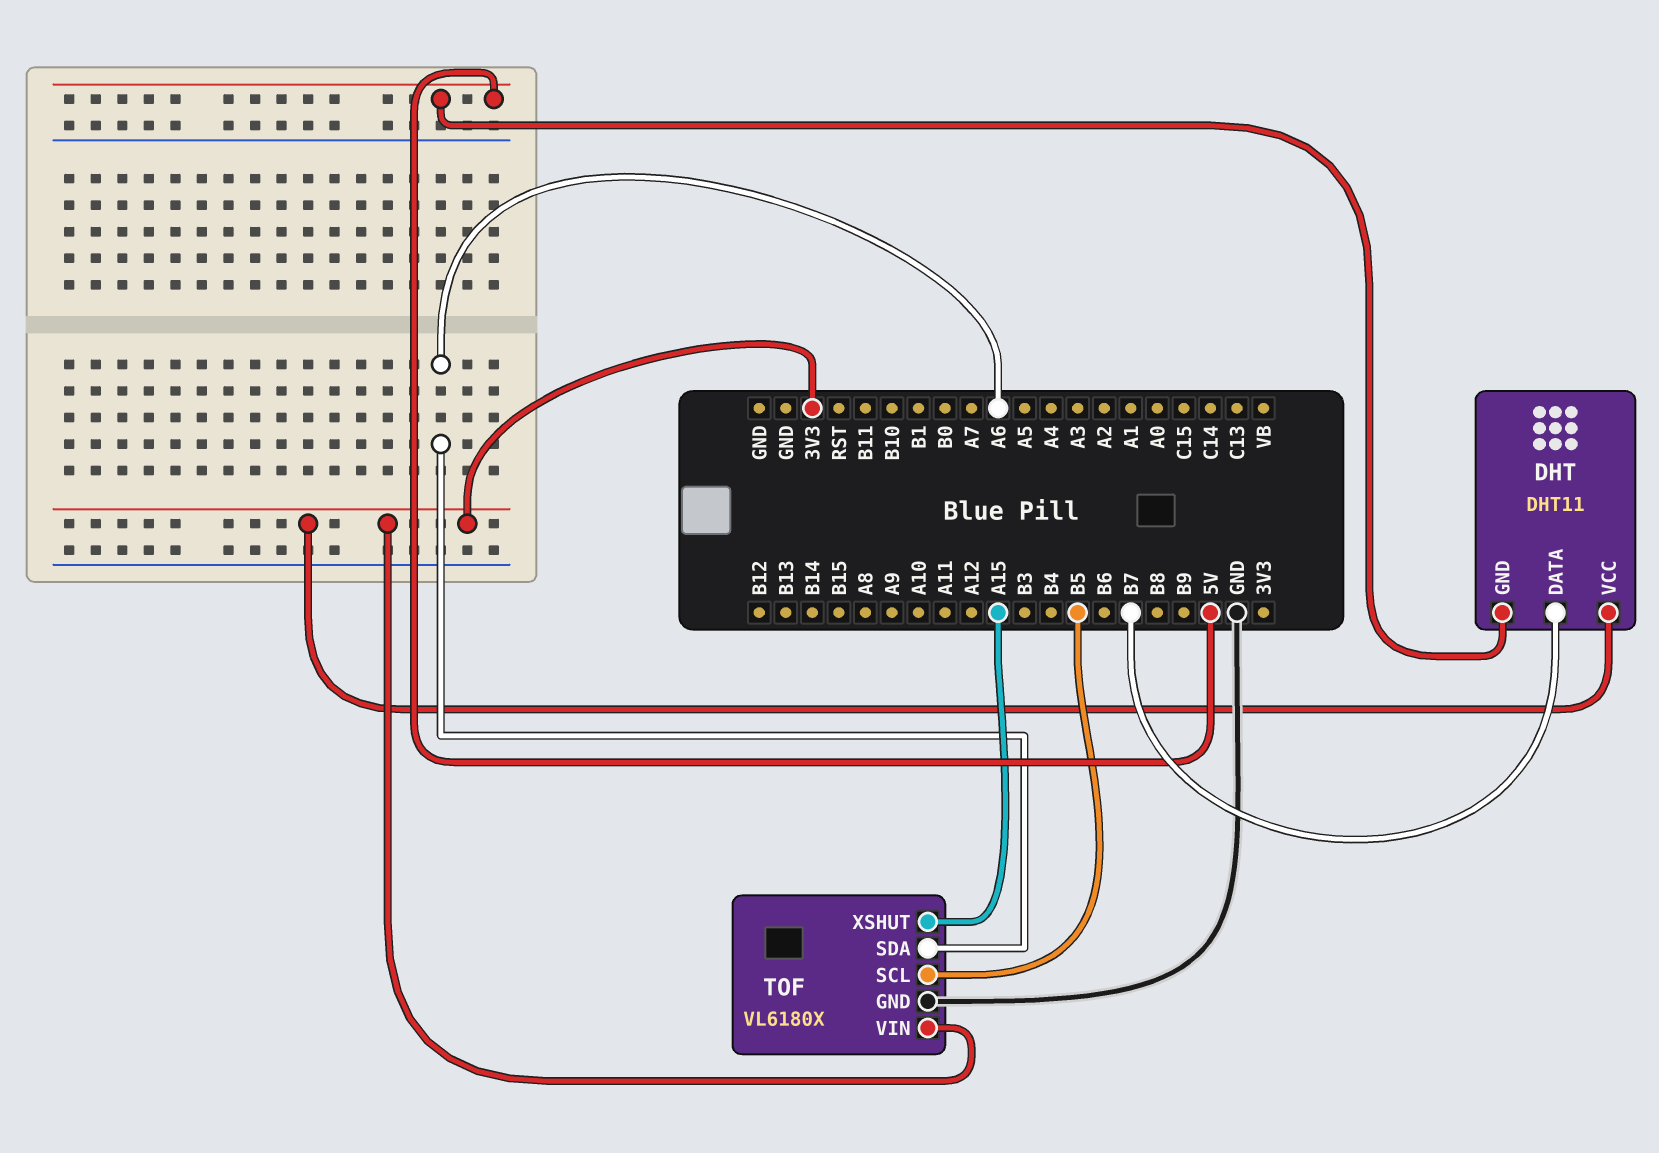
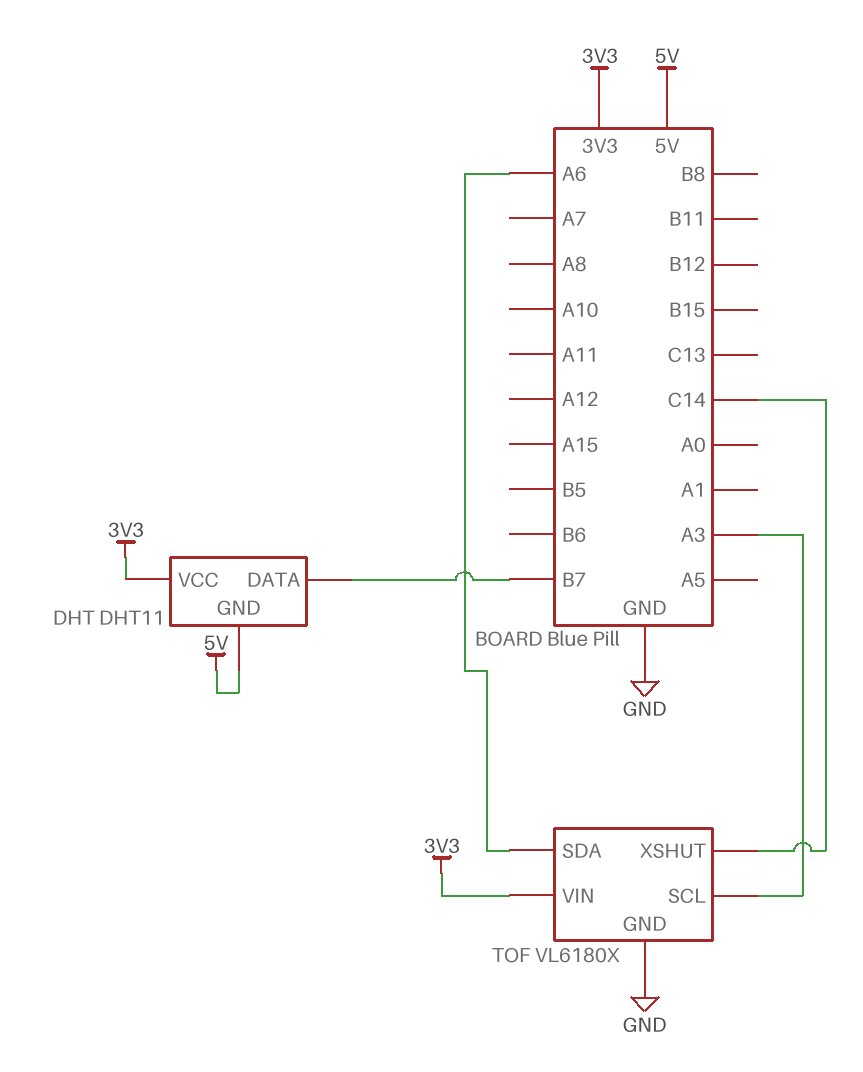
TOF pin SCL: B5 -> A3
TOF pin XSHUT: A15 -> C14

